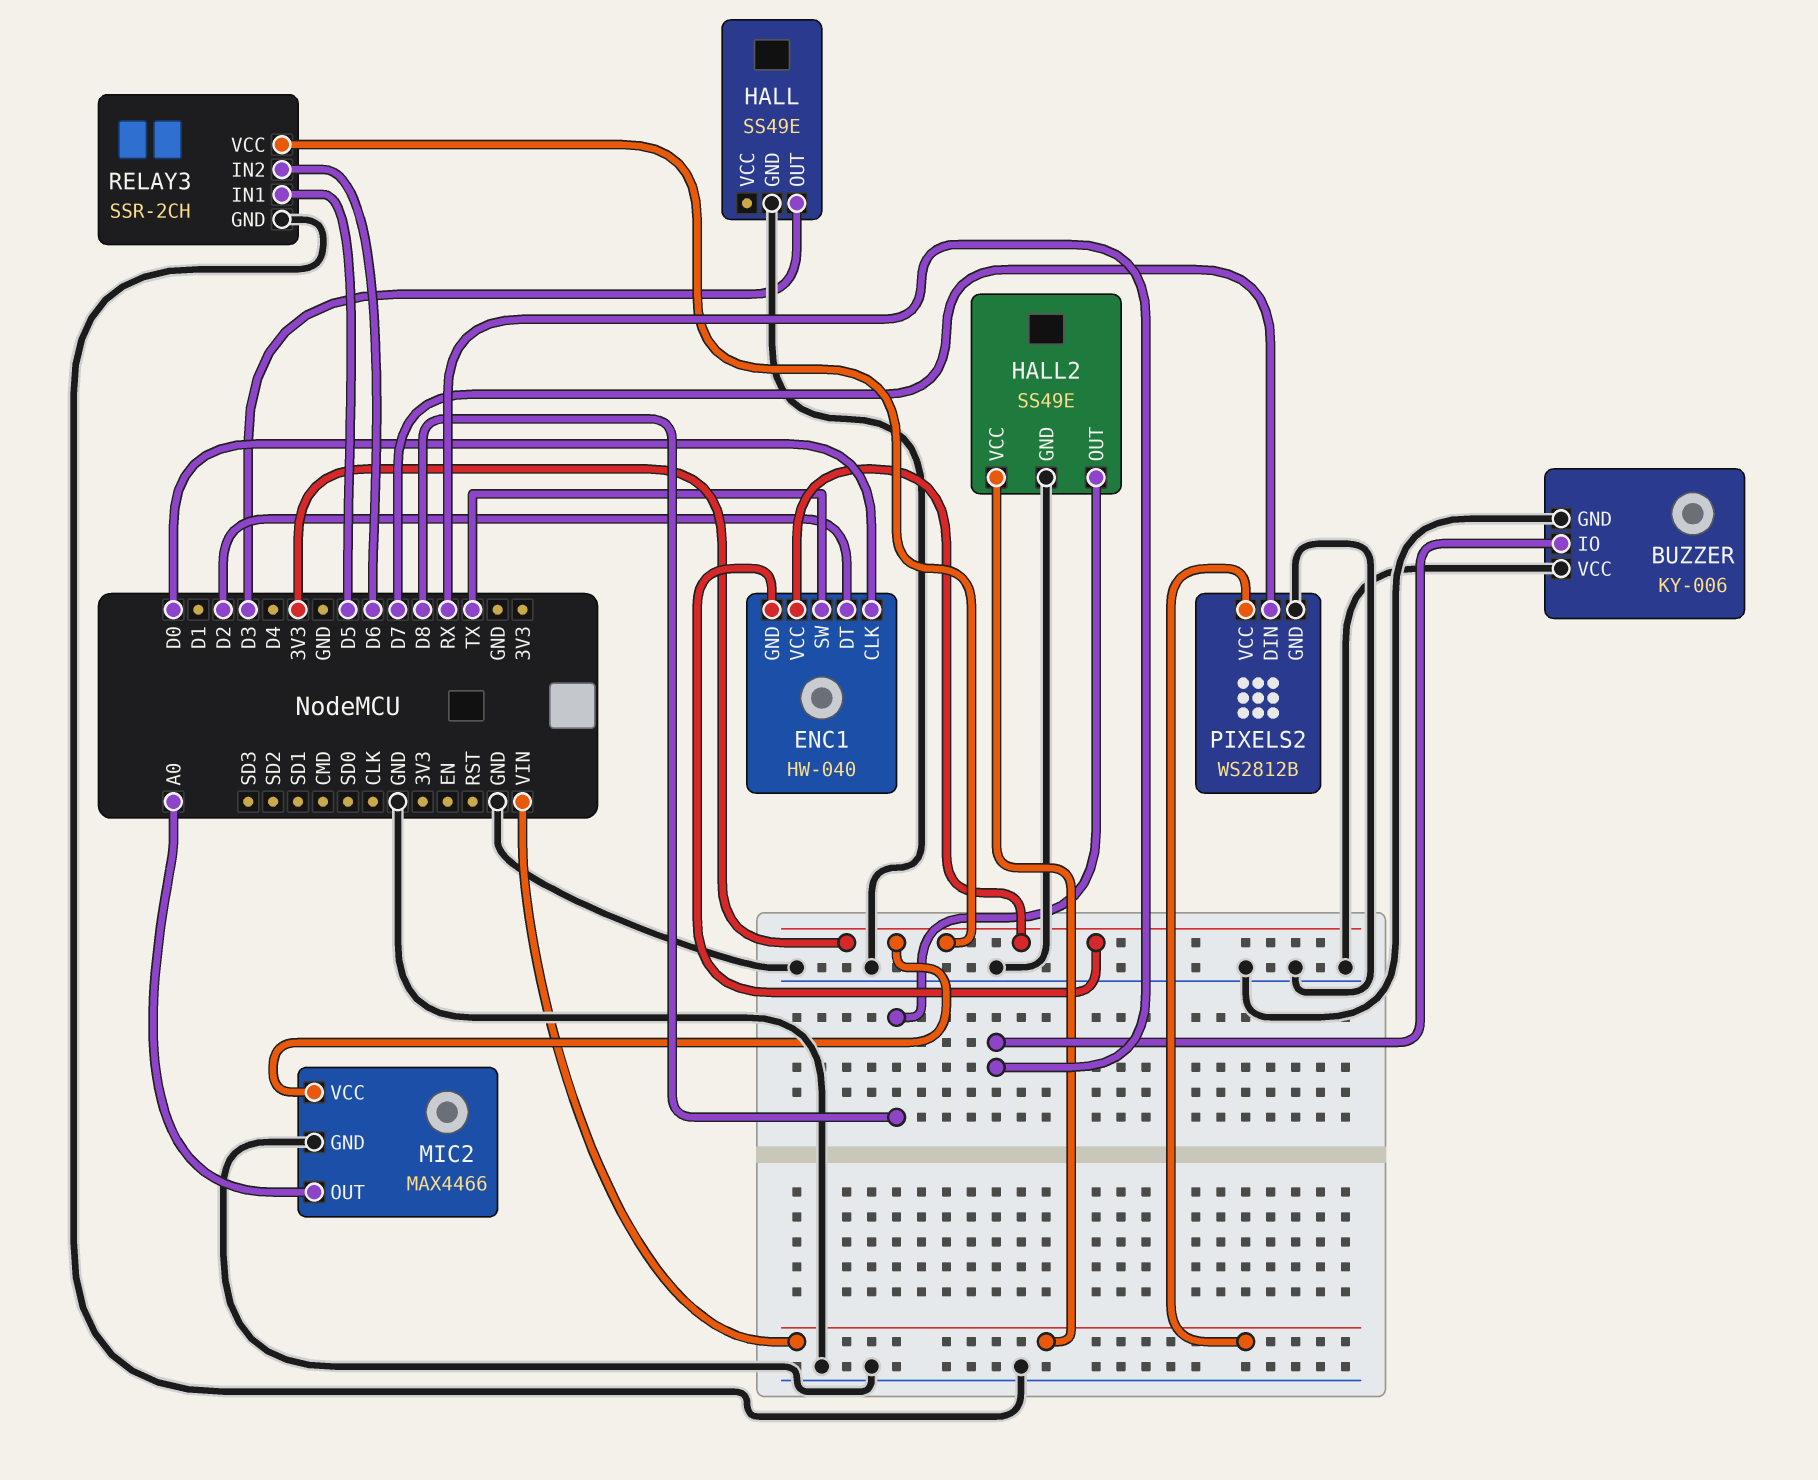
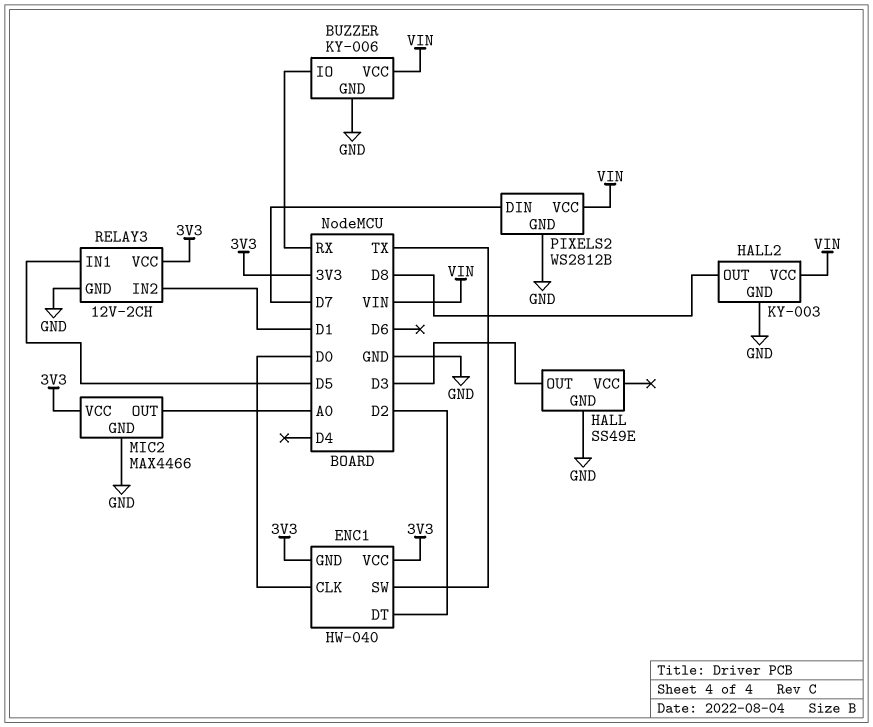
BUZZER pin VCC: GND -> VIN
HALL2: SS49E -> KY-003
RELAY3: SSR-2CH -> 12V-2CH
RELAY3 pin IN2: D6 -> D1

